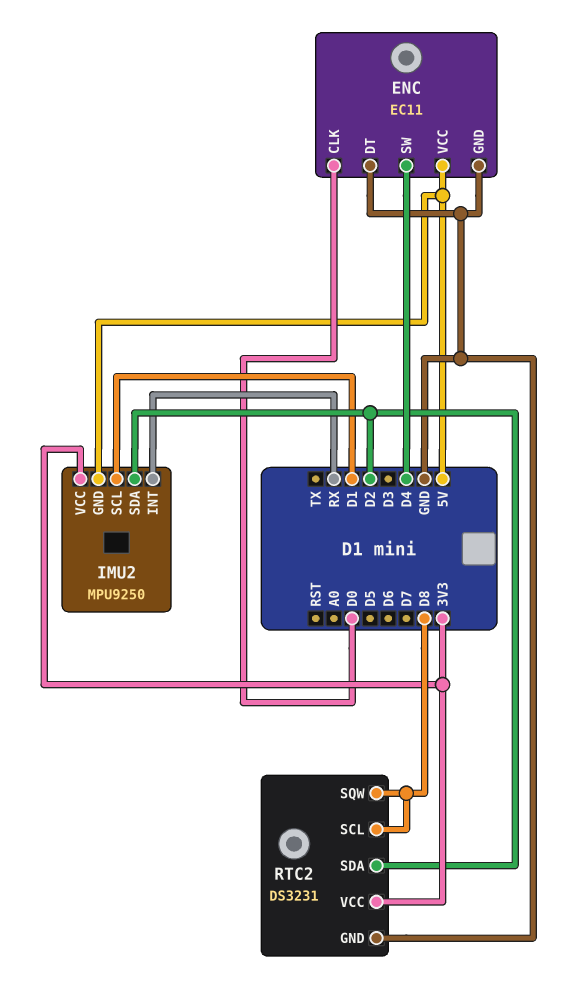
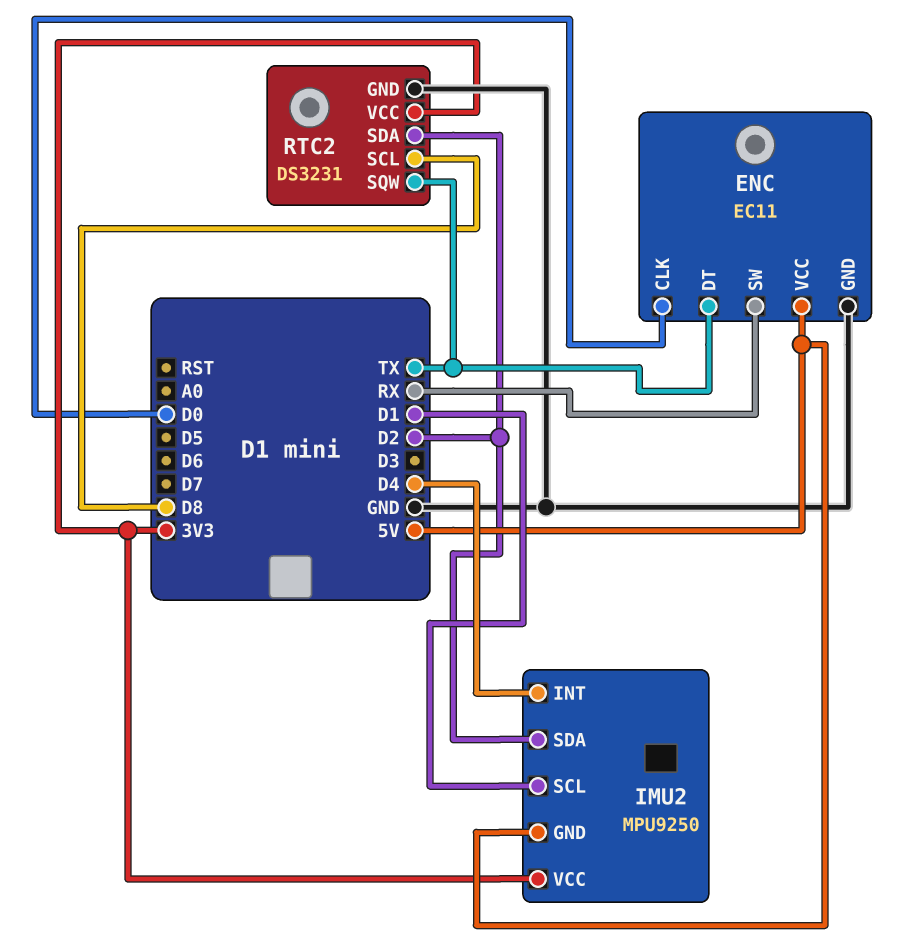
ENC pin DT: GND -> TX
ENC pin SW: D4 -> RX
IMU2 pin INT: RX -> D4
RTC2 pin SQW: D8 -> TX

